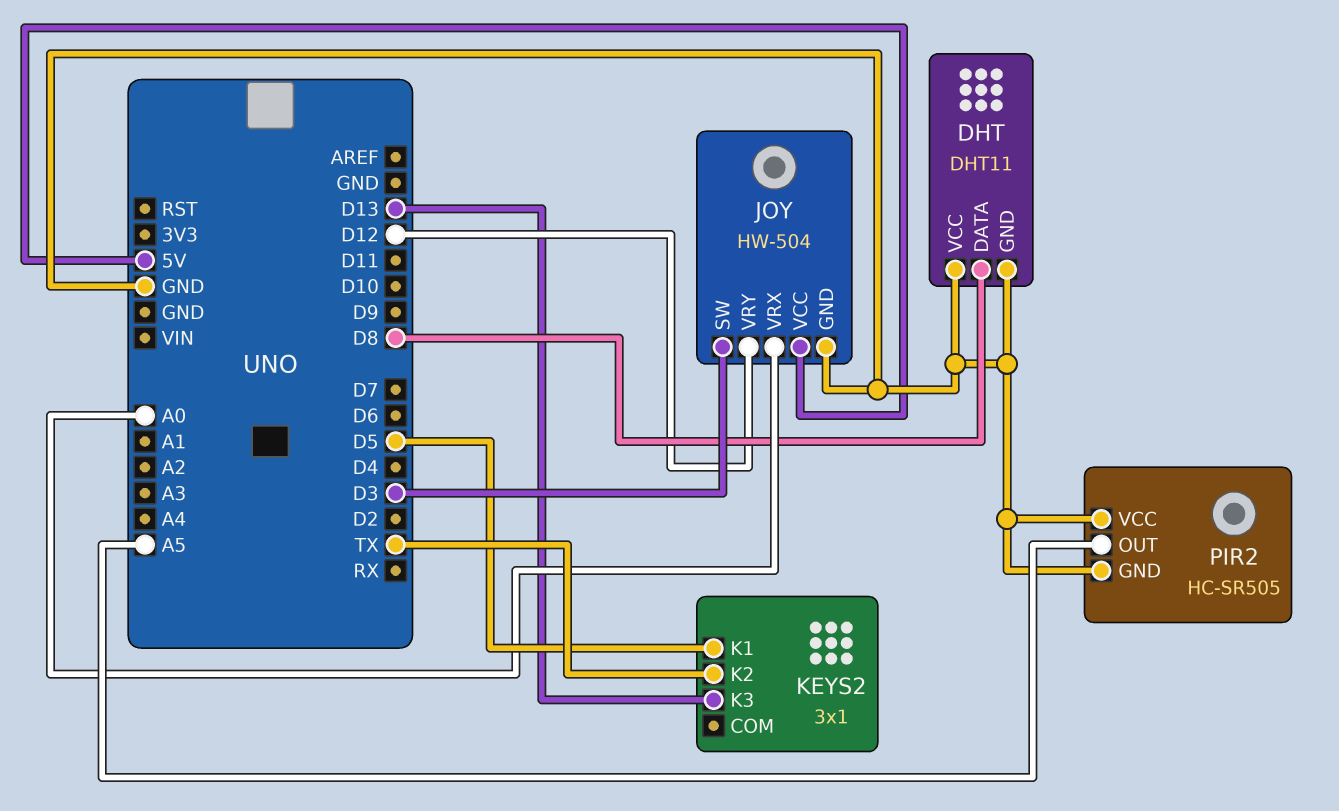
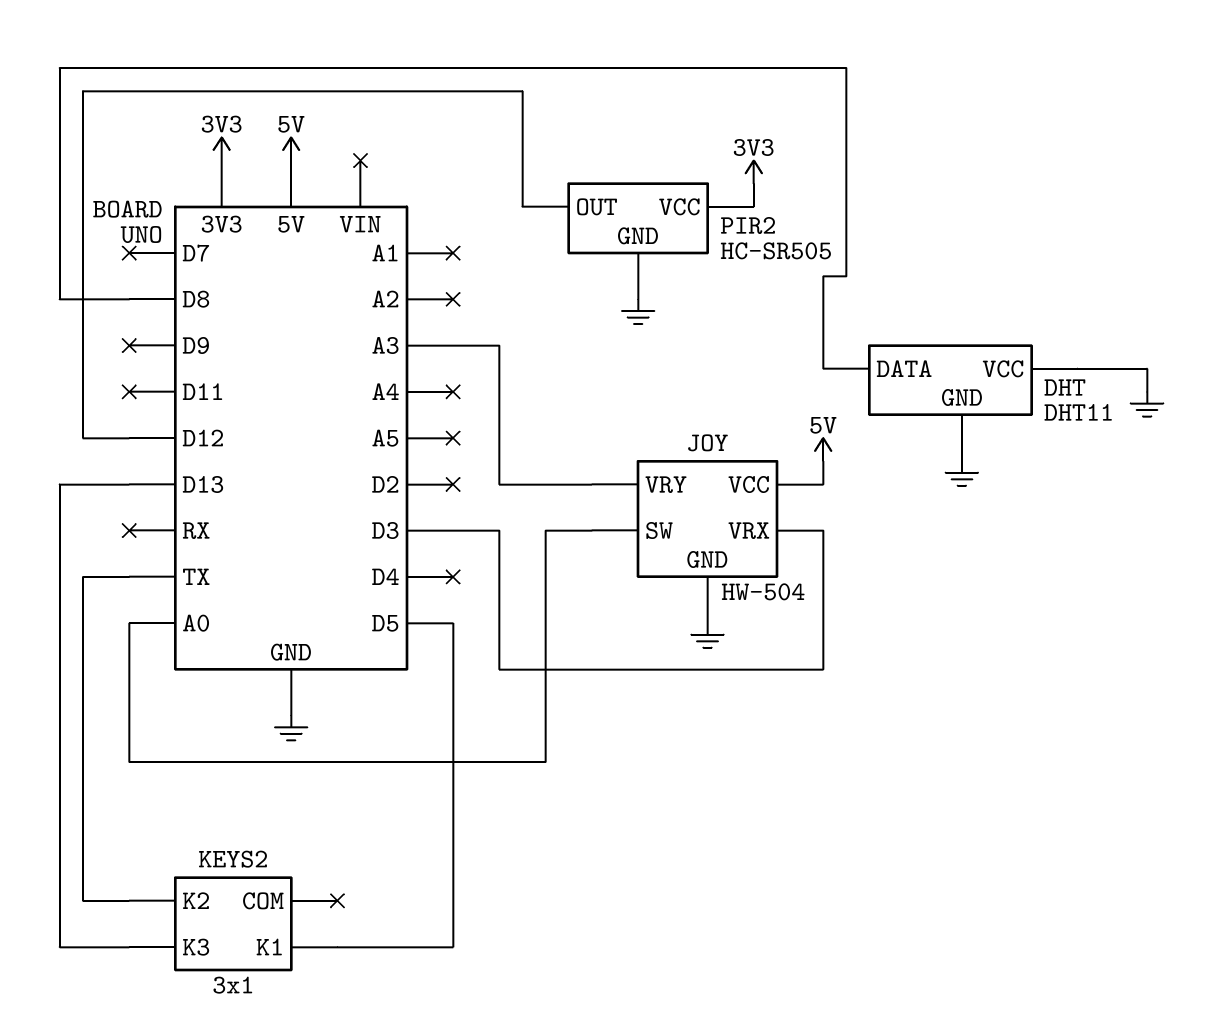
JOY pin SW: D3 -> A0
JOY pin VRX: A0 -> D3
JOY pin VRY: D12 -> A3
PIR2 pin OUT: A5 -> D12
PIR2 pin VCC: GND -> 3V3

